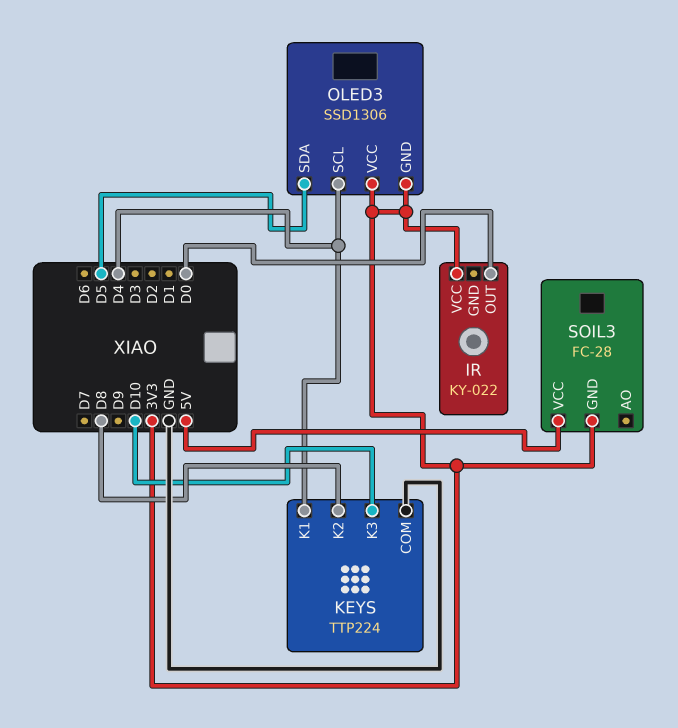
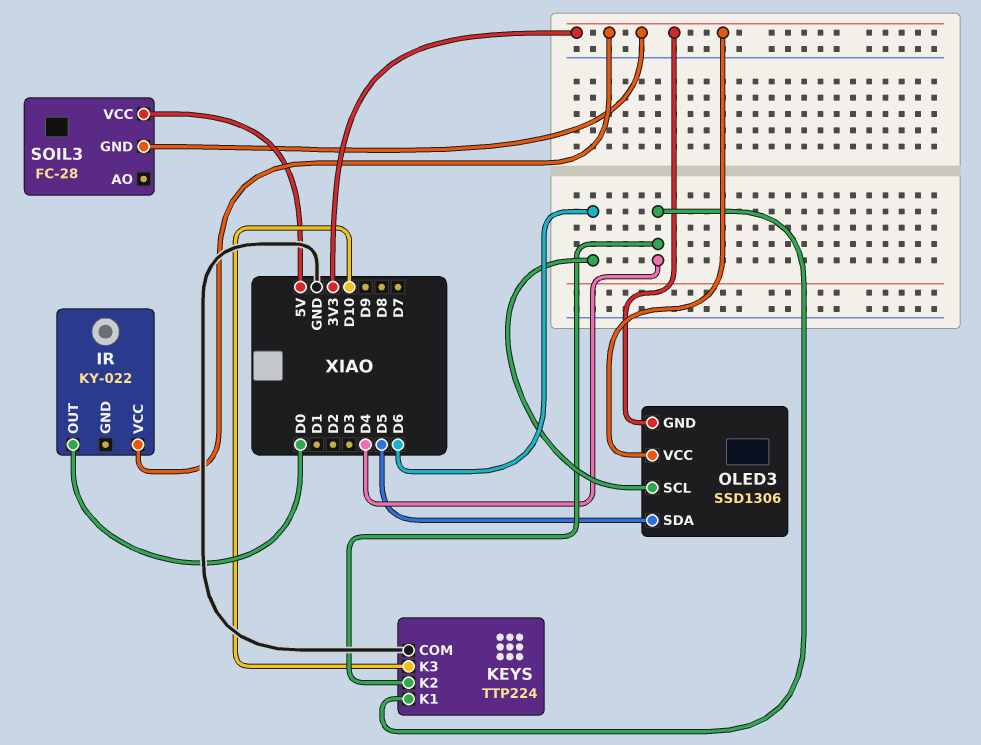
KEYS pin K2: D8 -> D4
OLED3 pin SCL: D4 -> D6

